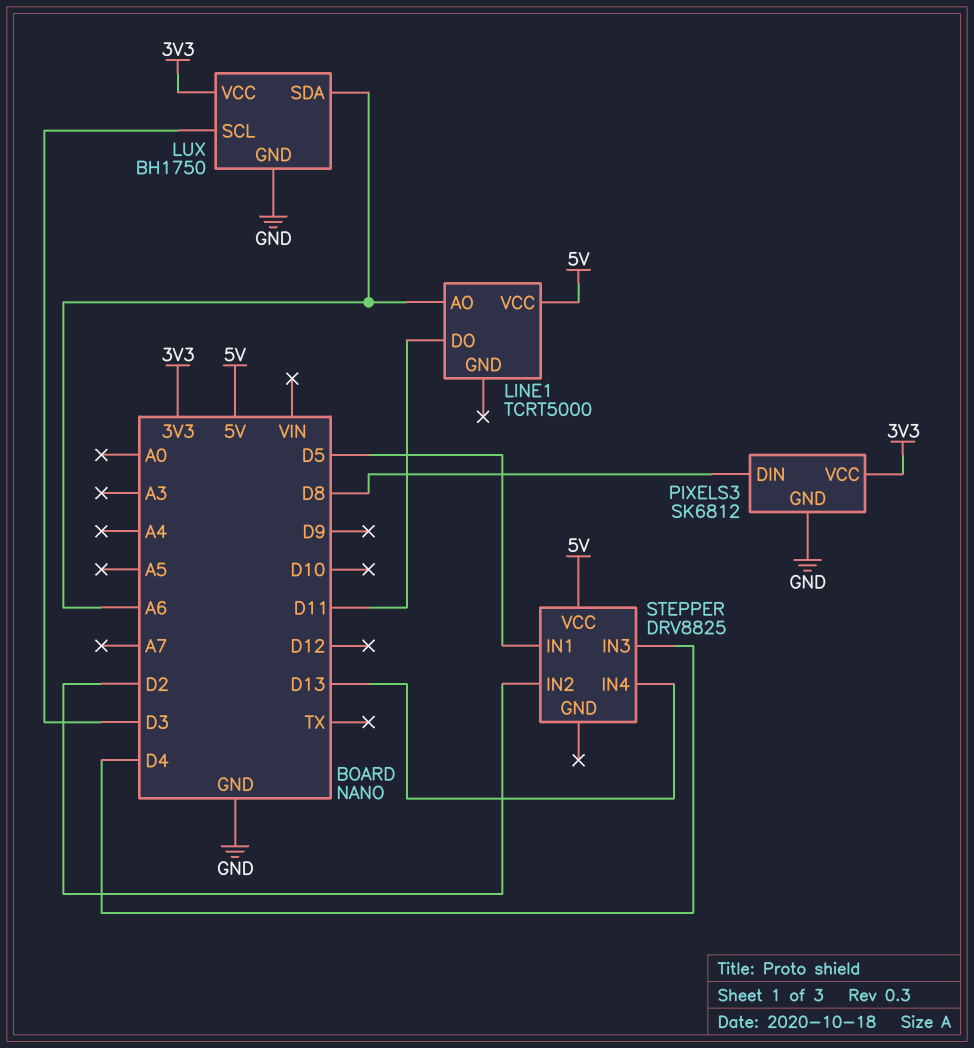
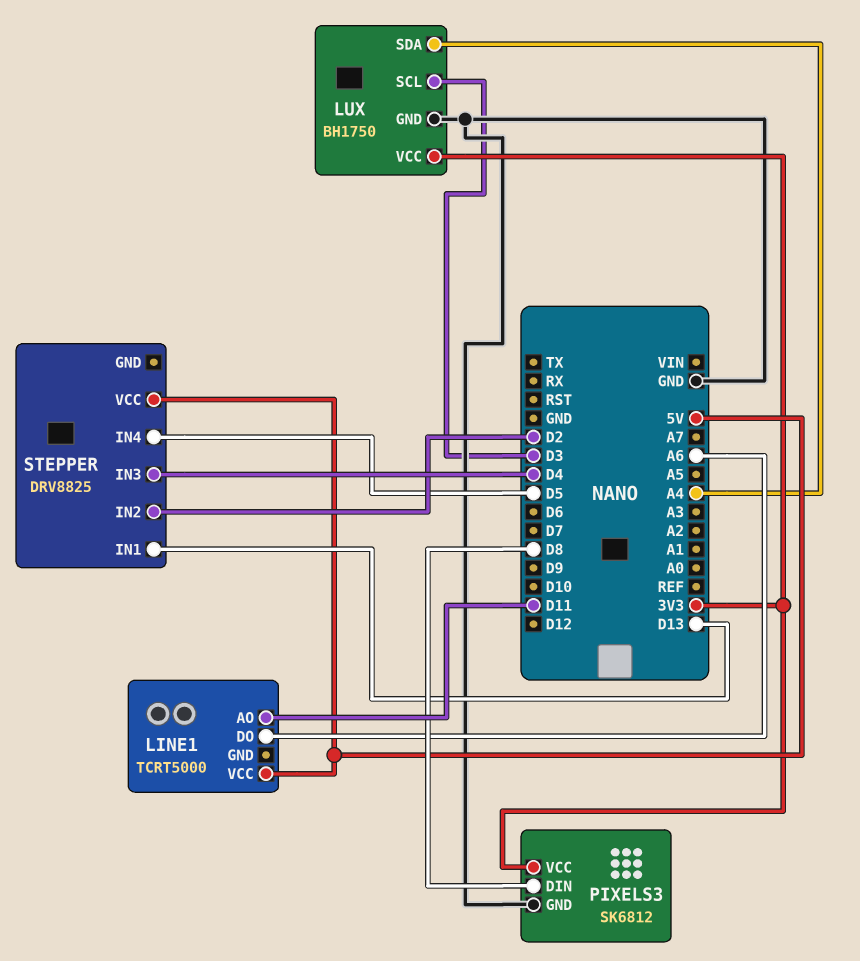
LINE1 pin AO: A6 -> D11
LINE1 pin DO: D11 -> A6
LUX pin SDA: A6 -> A4
STEPPER pin IN1: D5 -> D13
STEPPER pin IN4: D13 -> D5

